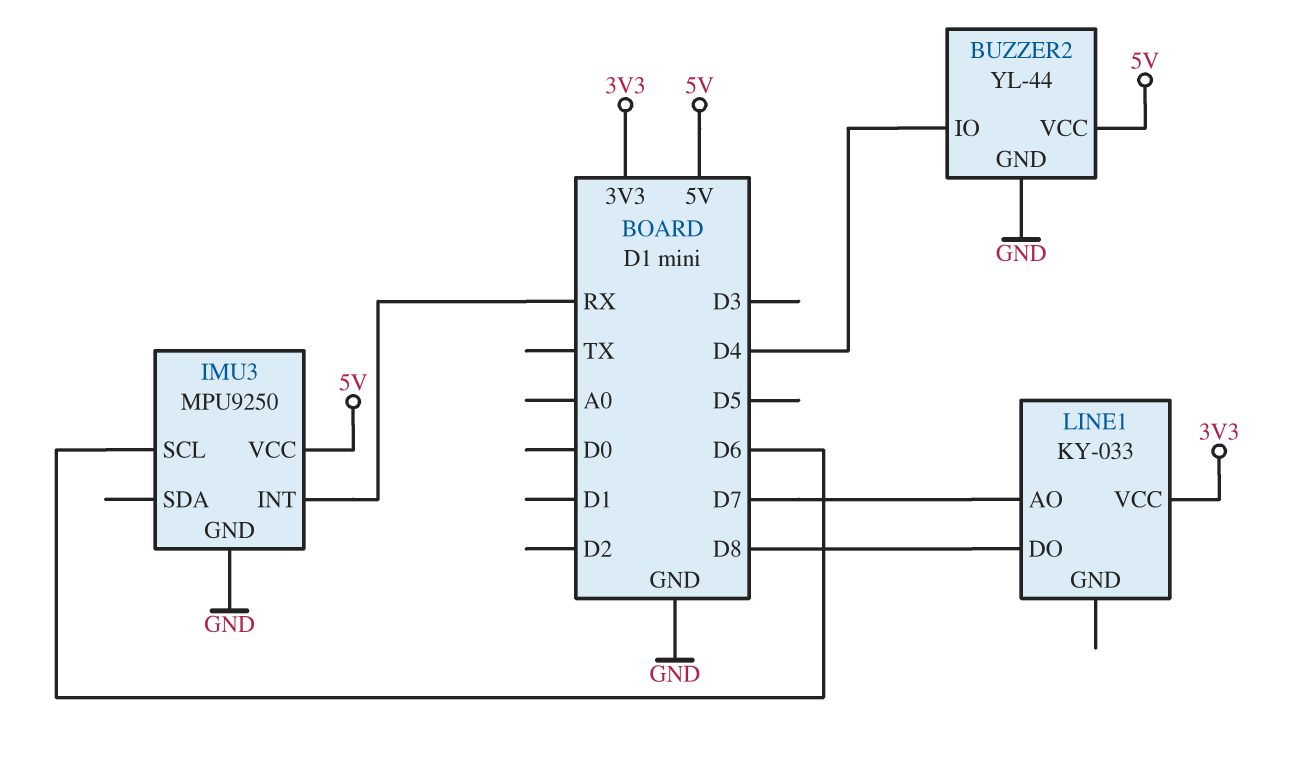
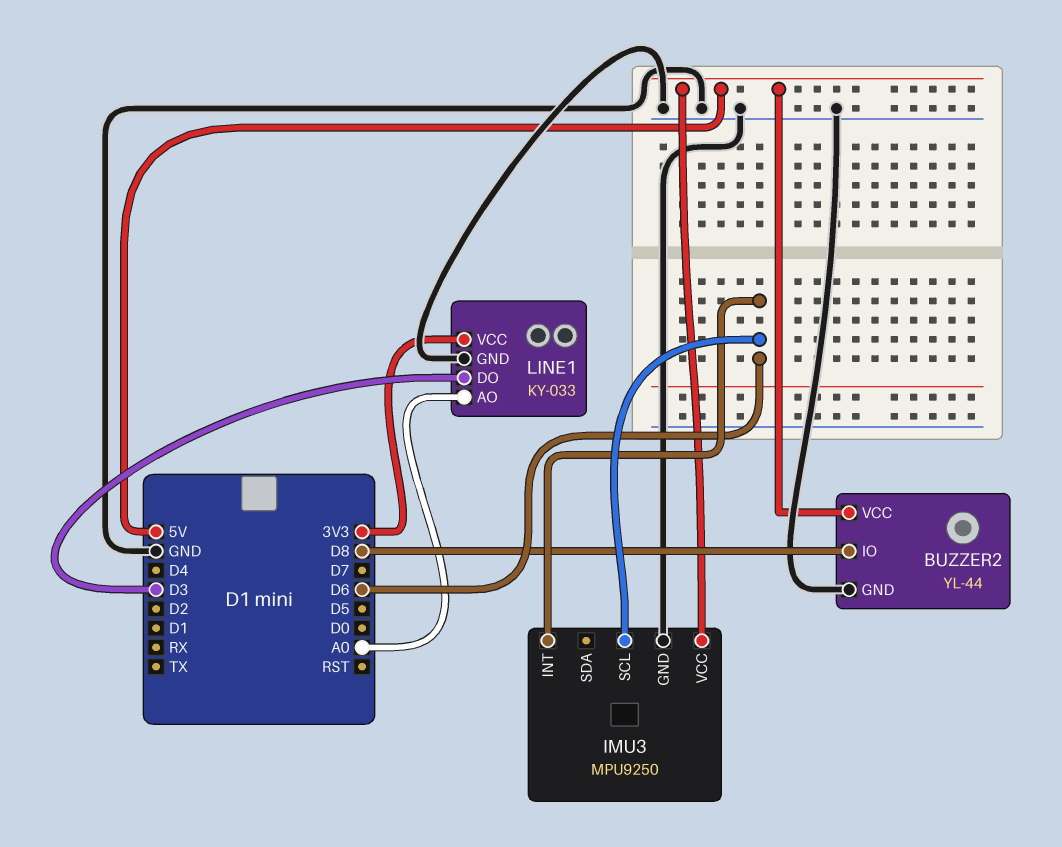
BUZZER2 pin IO: D4 -> D8
IMU3 pin INT: RX -> D6
LINE1 pin AO: D7 -> A0
LINE1 pin DO: D8 -> D3
LINE1 pin GND: none -> GND

